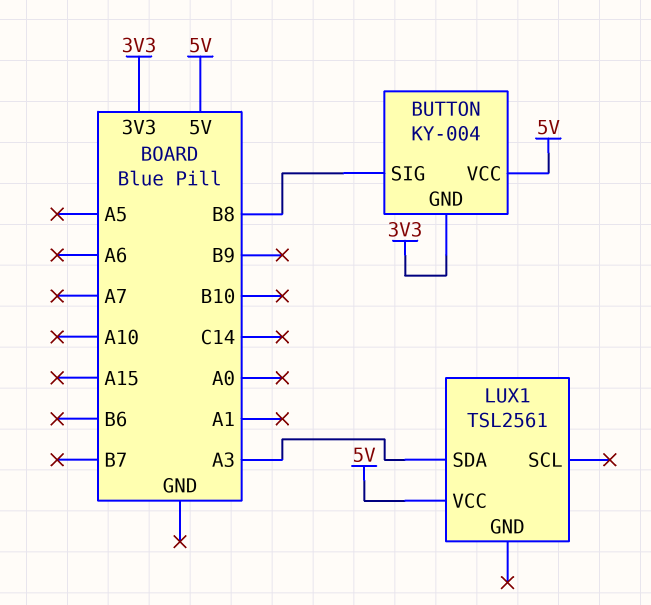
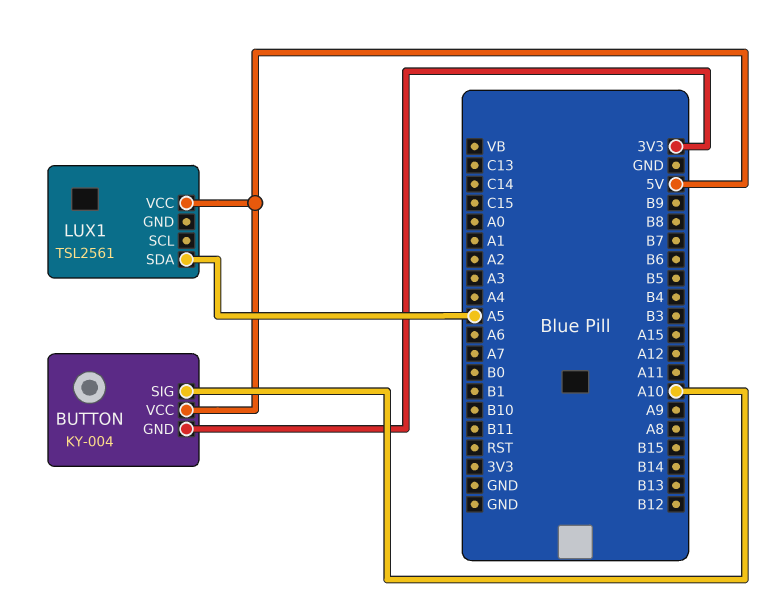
BUTTON pin SIG: B8 -> A10
LUX1 pin SDA: A3 -> A5

